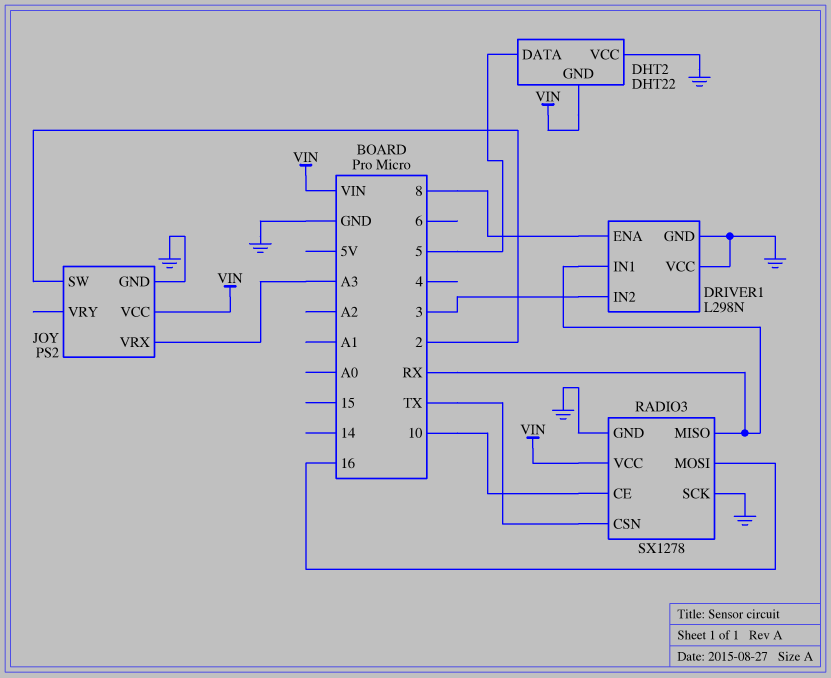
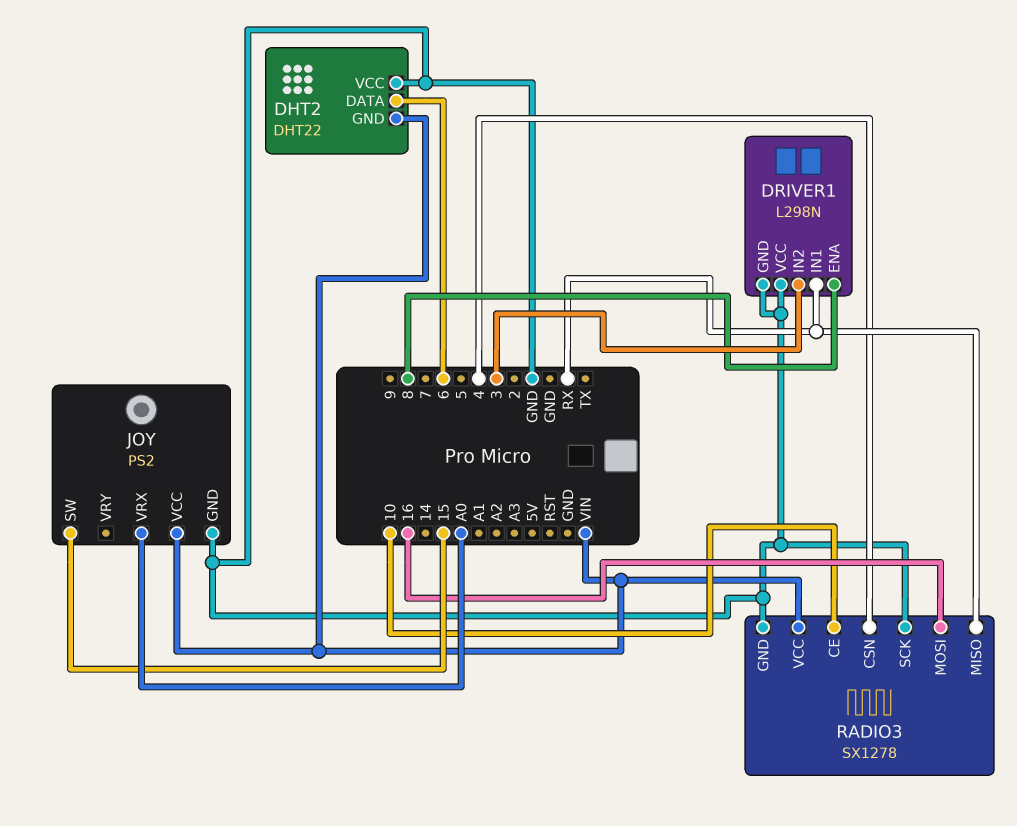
DHT2 pin DATA: 5 -> 6
JOY pin SW: 2 -> 15
JOY pin VRX: A3 -> A0
RADIO3 pin CSN: TX -> 4

